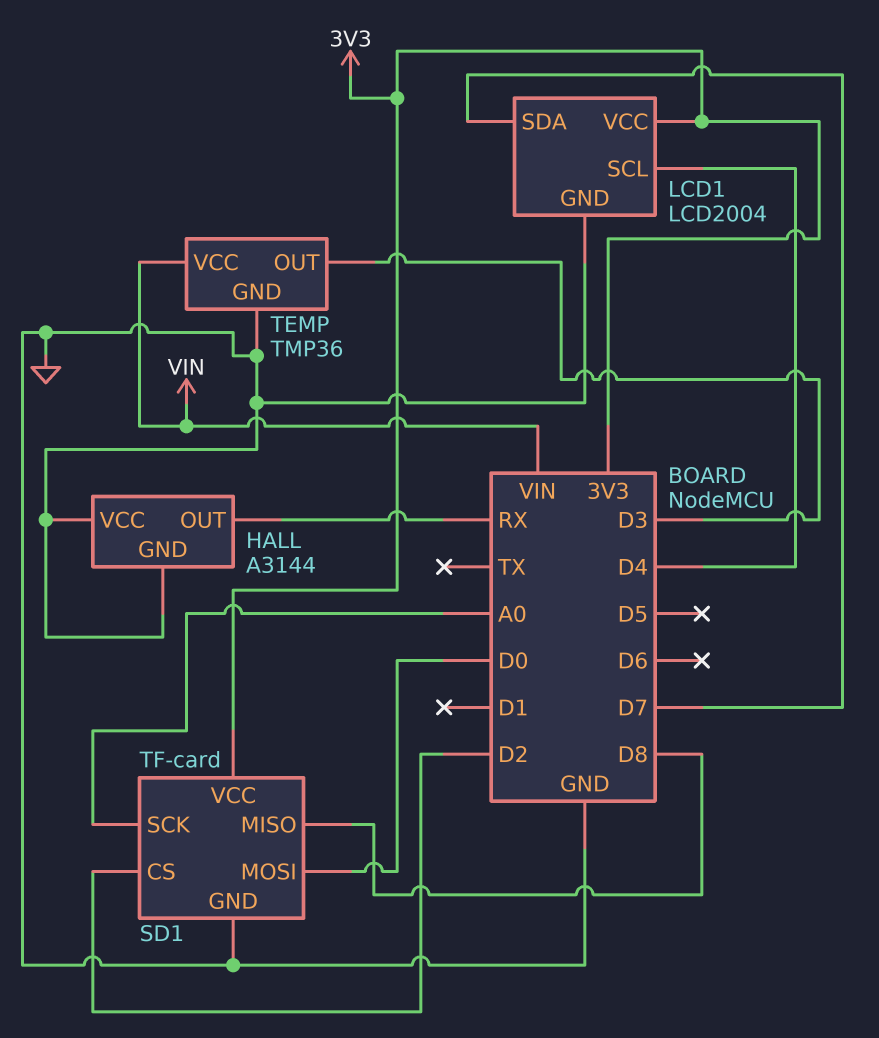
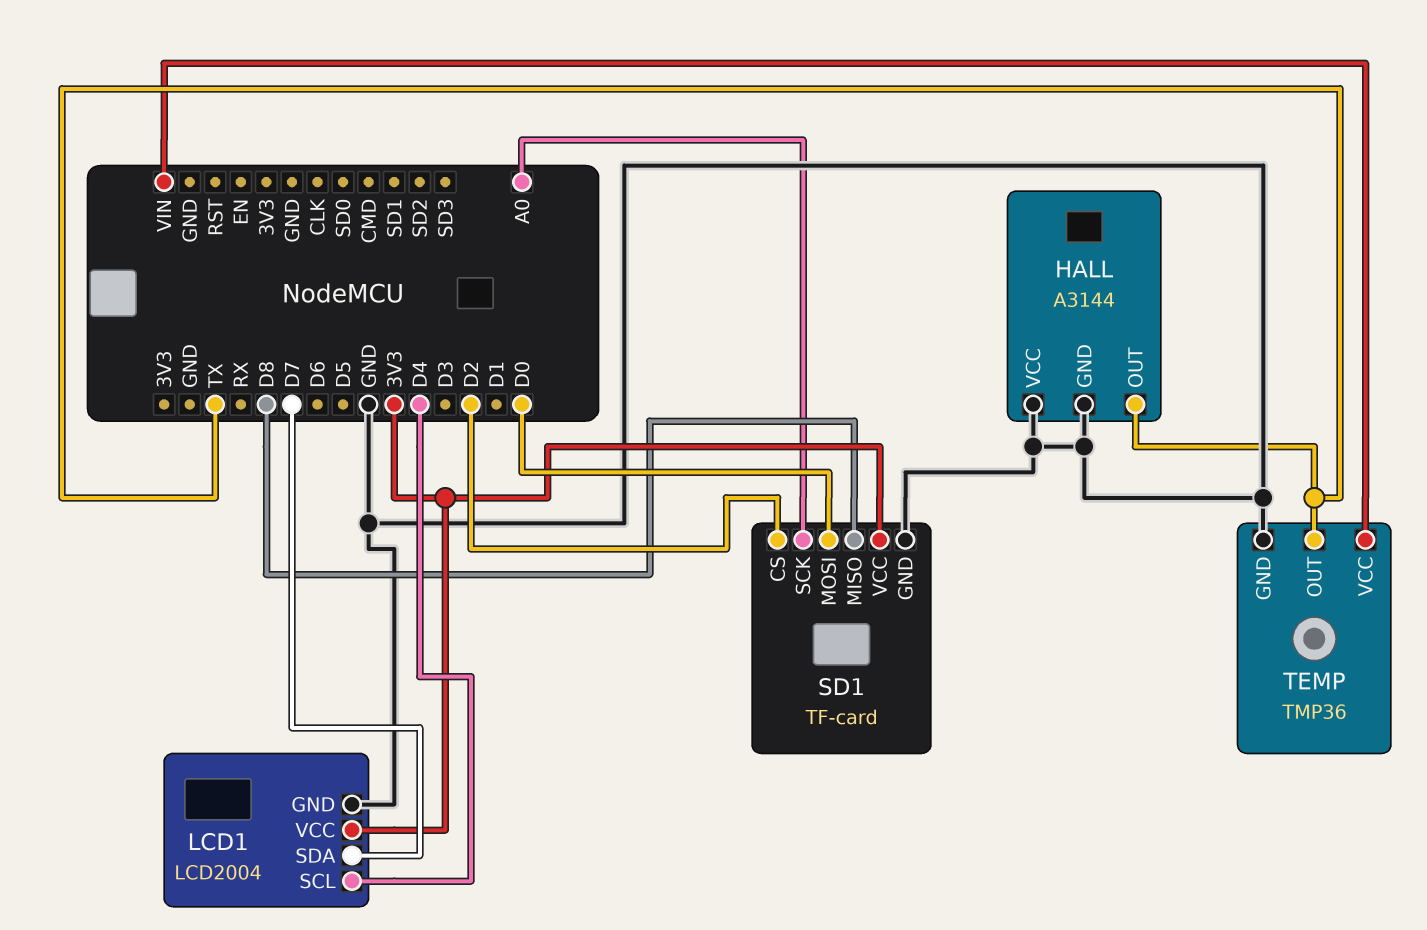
HALL pin OUT: RX -> TX
TEMP pin OUT: D3 -> TX

